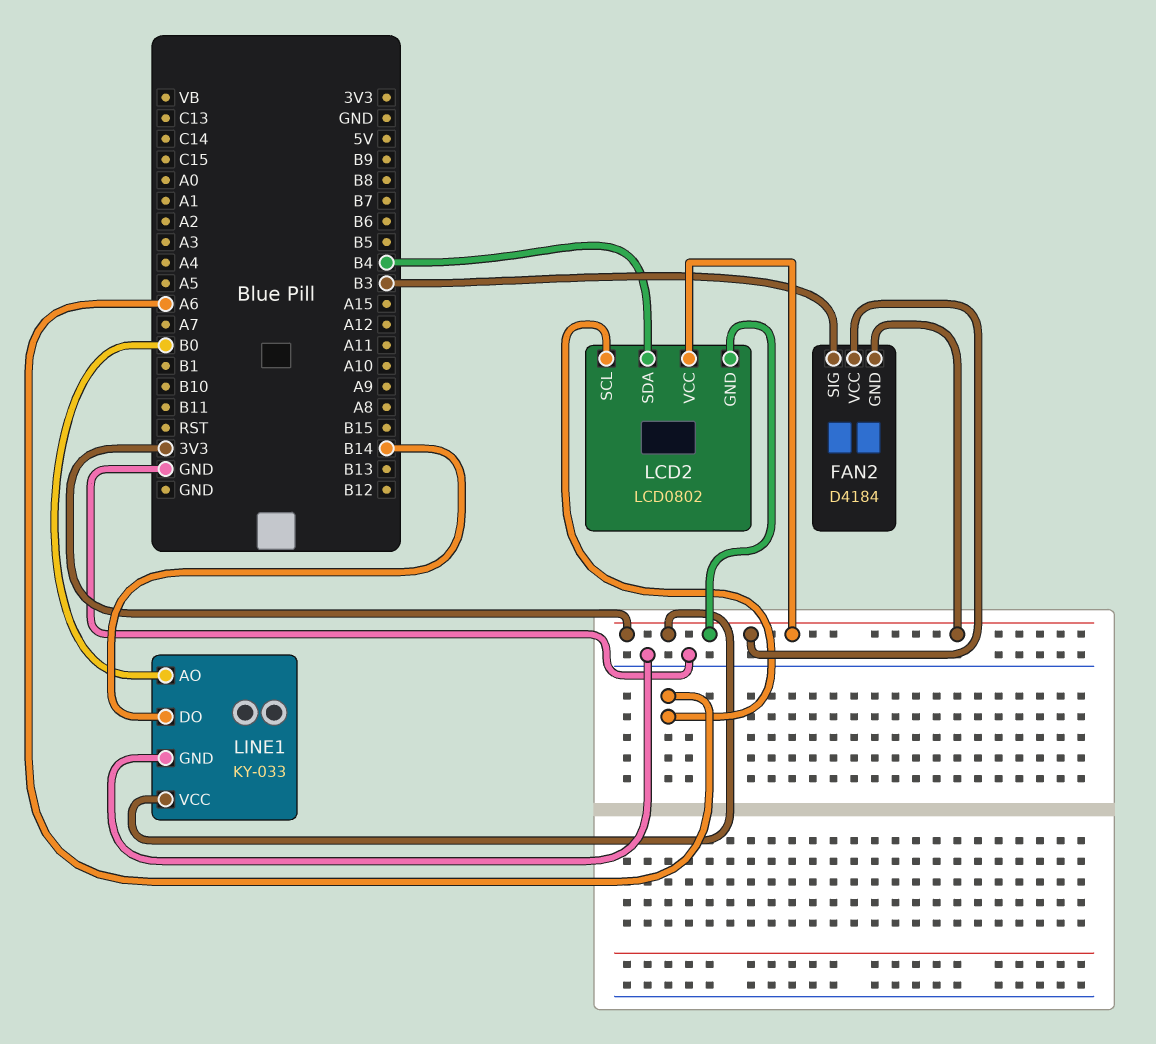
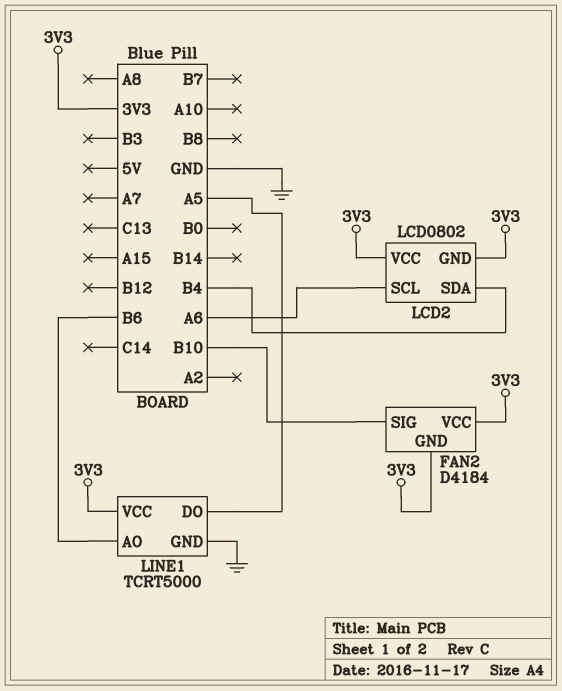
FAN2 pin SIG: B3 -> B10
LINE1: KY-033 -> TCRT5000
LINE1 pin AO: B0 -> B6
LINE1 pin DO: B14 -> A5

